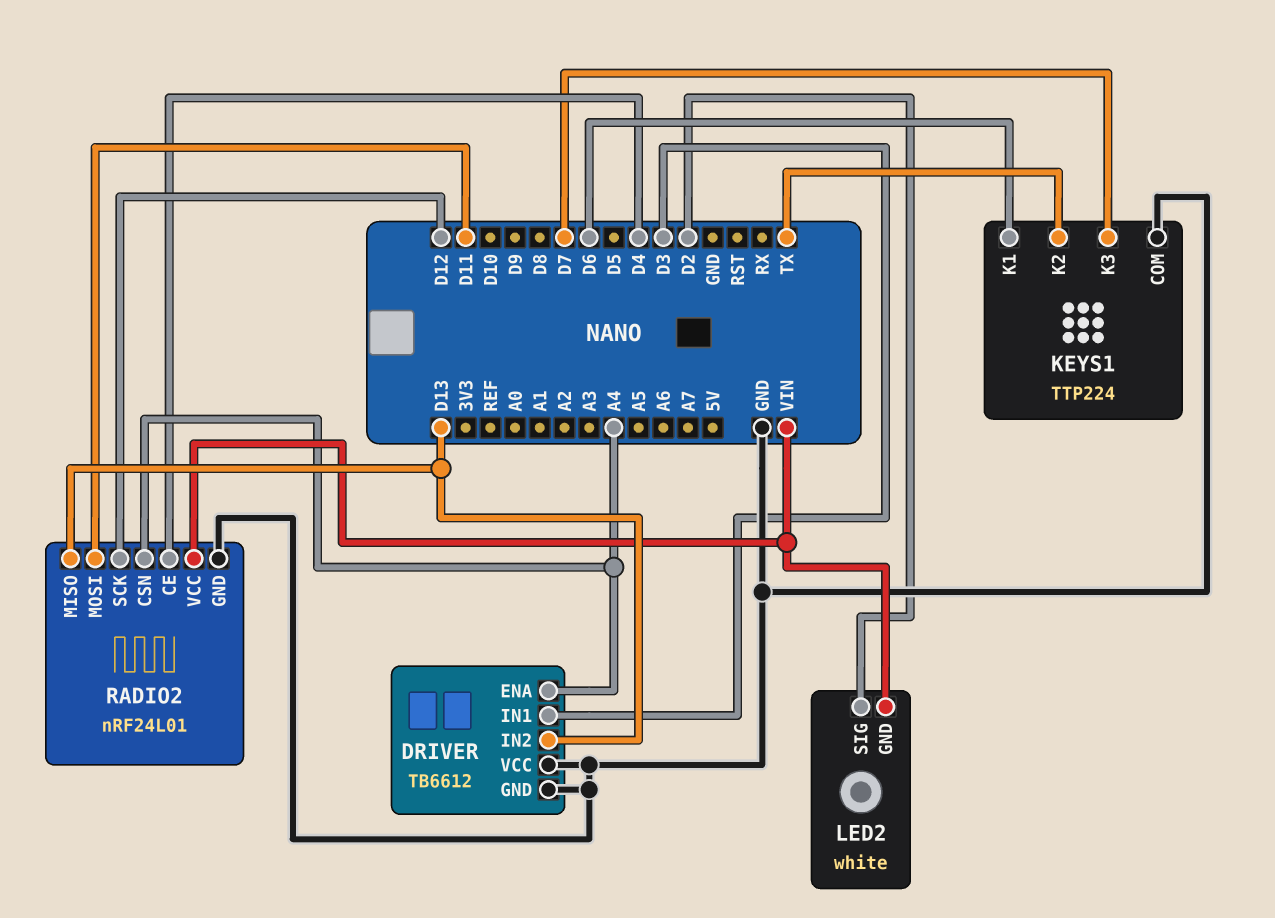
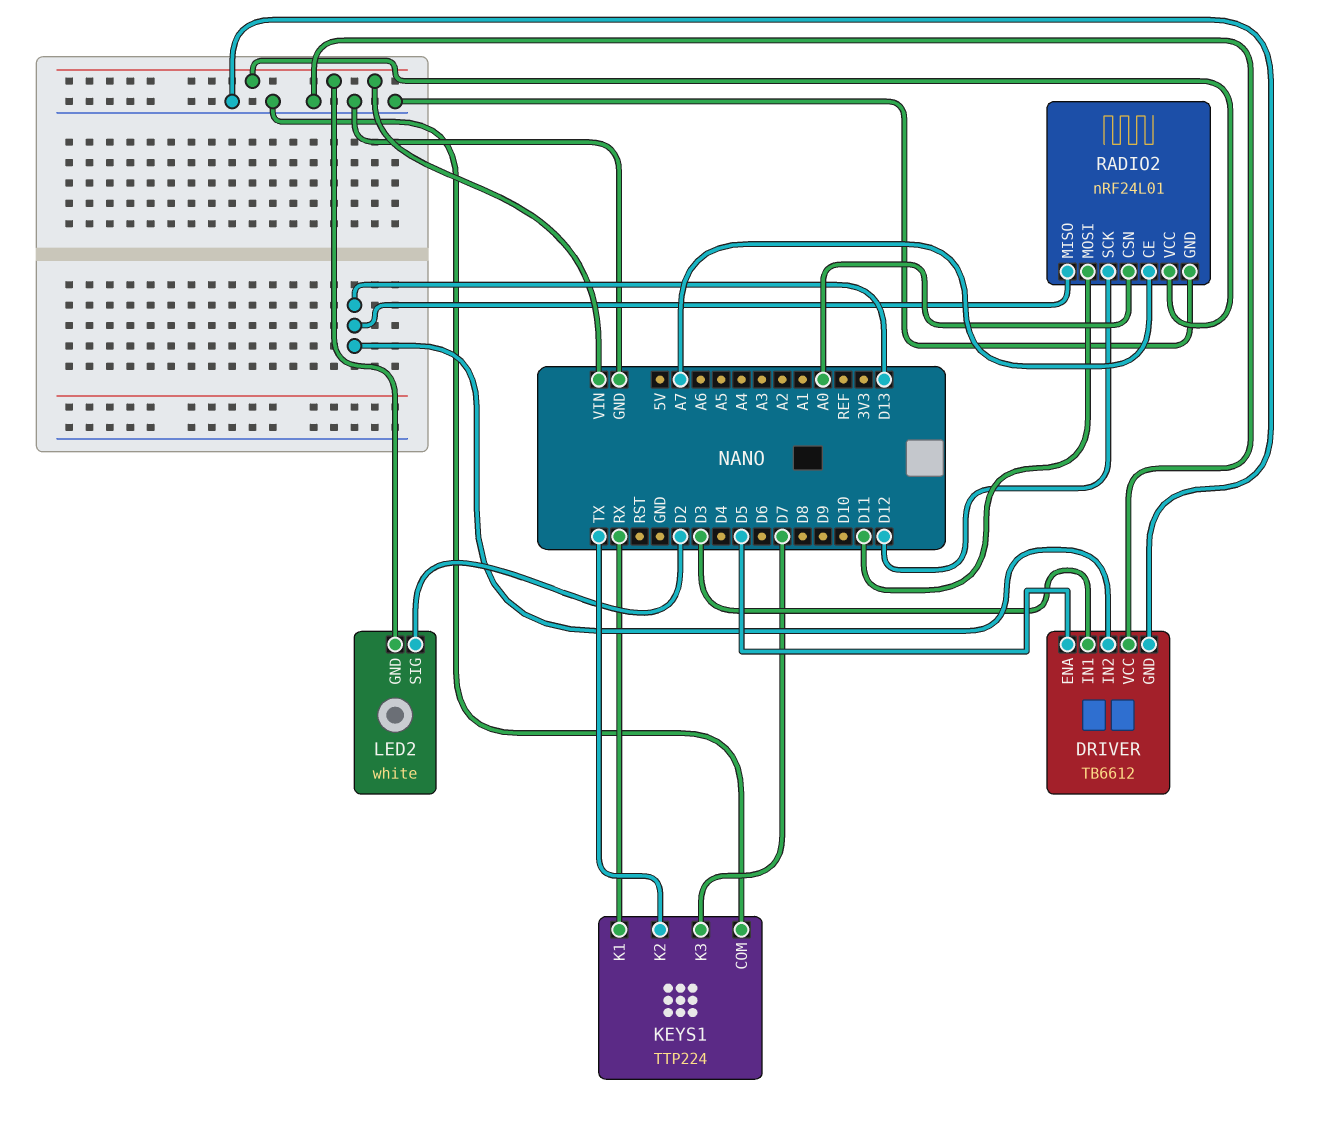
DRIVER pin ENA: A4 -> D5
KEYS1 pin K1: D6 -> RX
RADIO2 pin CE: D4 -> A7
RADIO2 pin CSN: A4 -> A0

